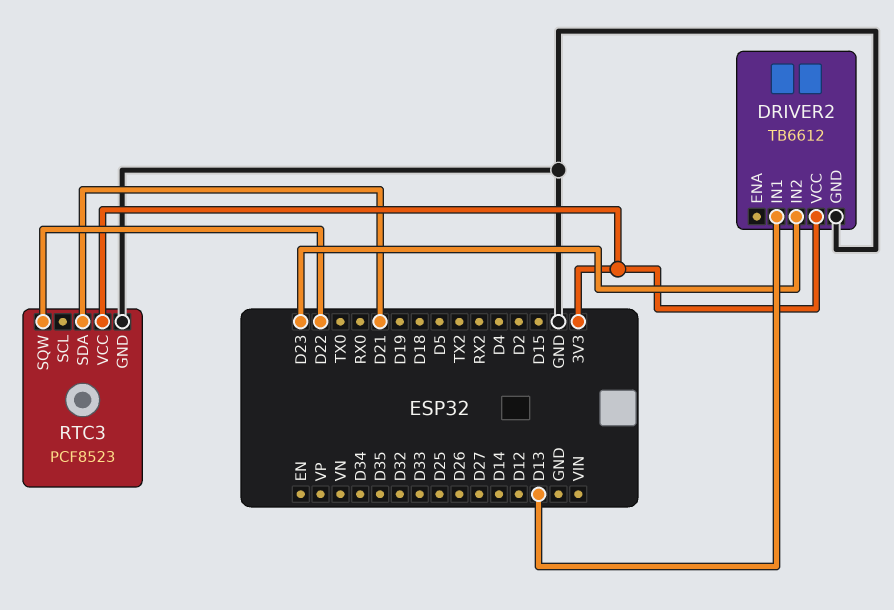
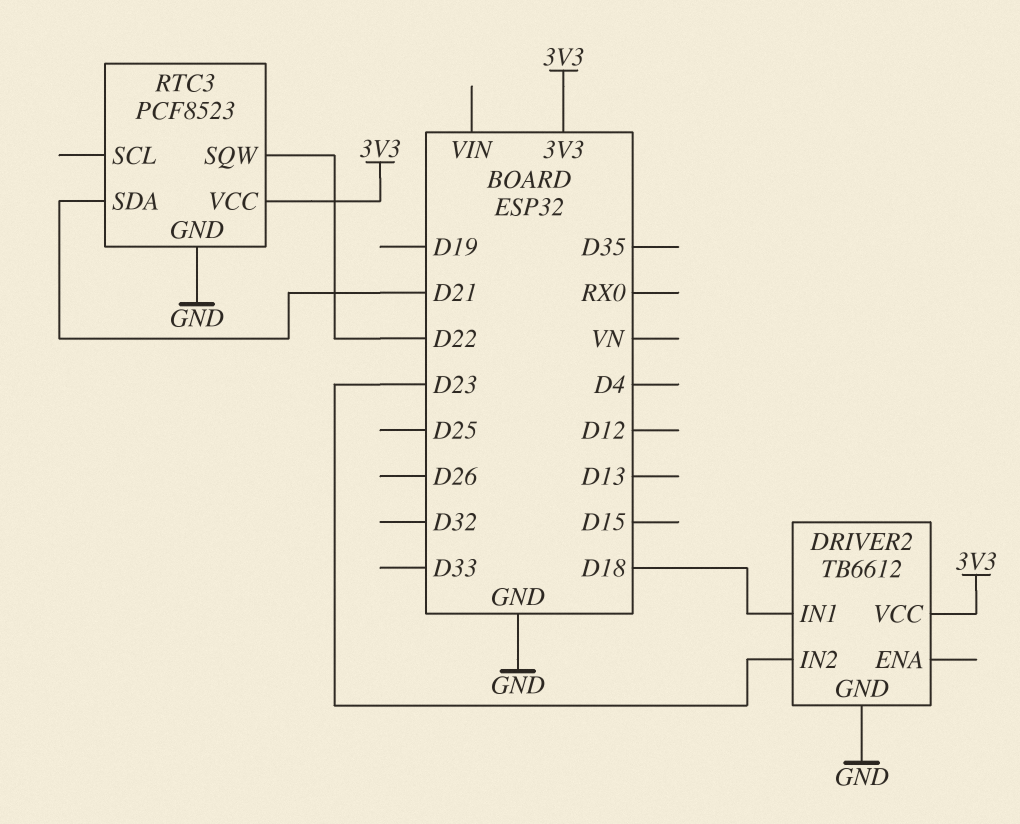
DRIVER2 pin IN1: D13 -> D18

